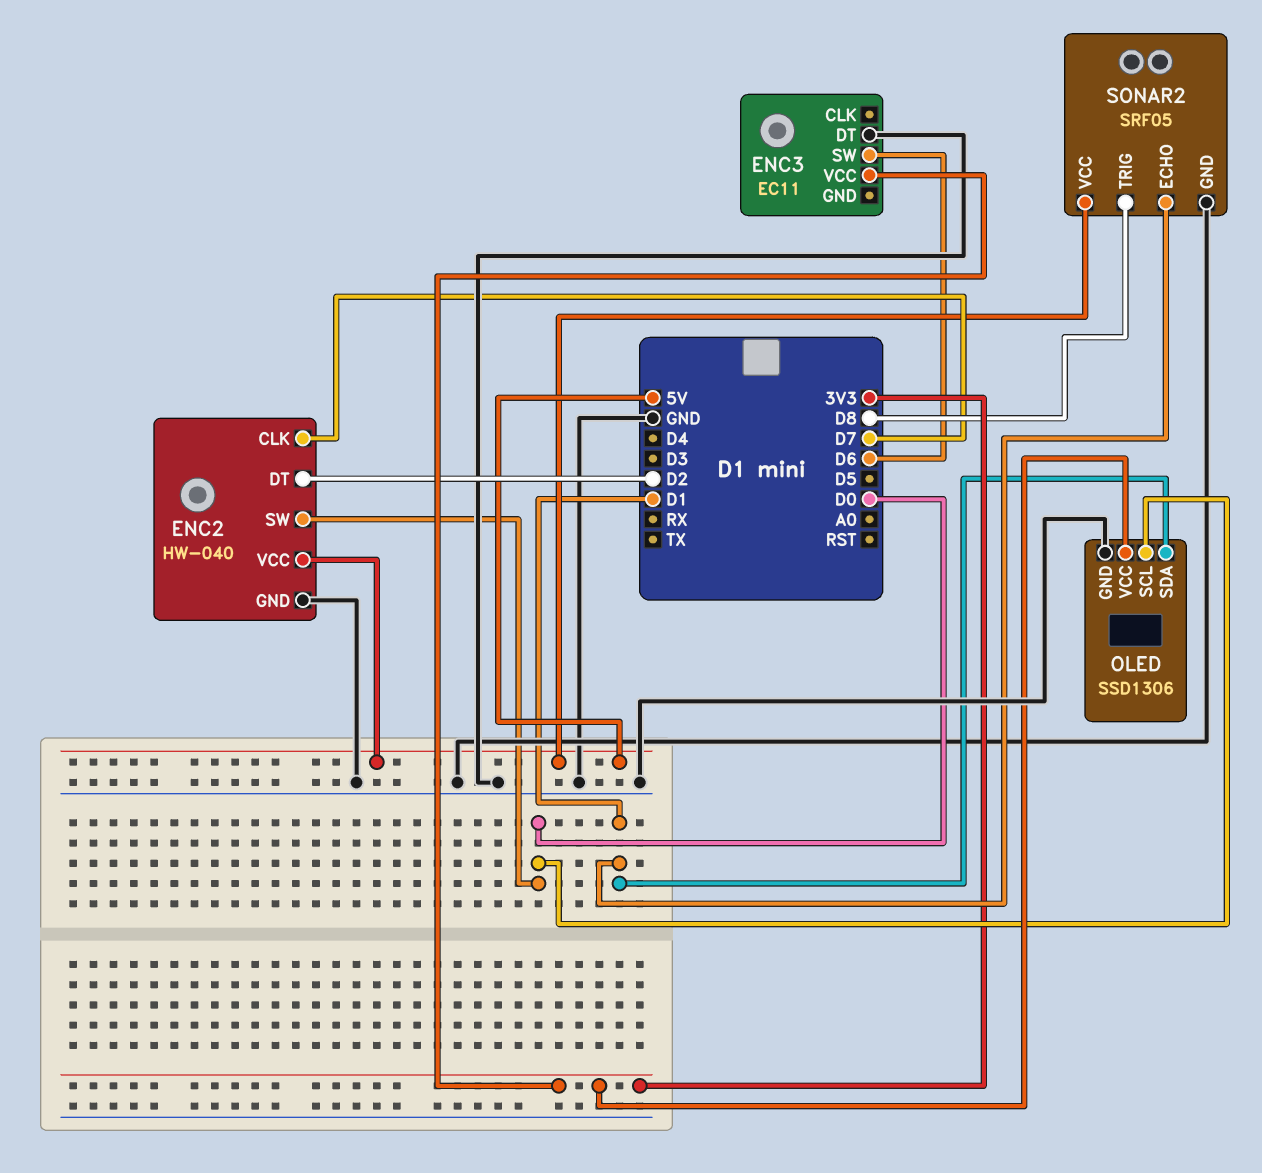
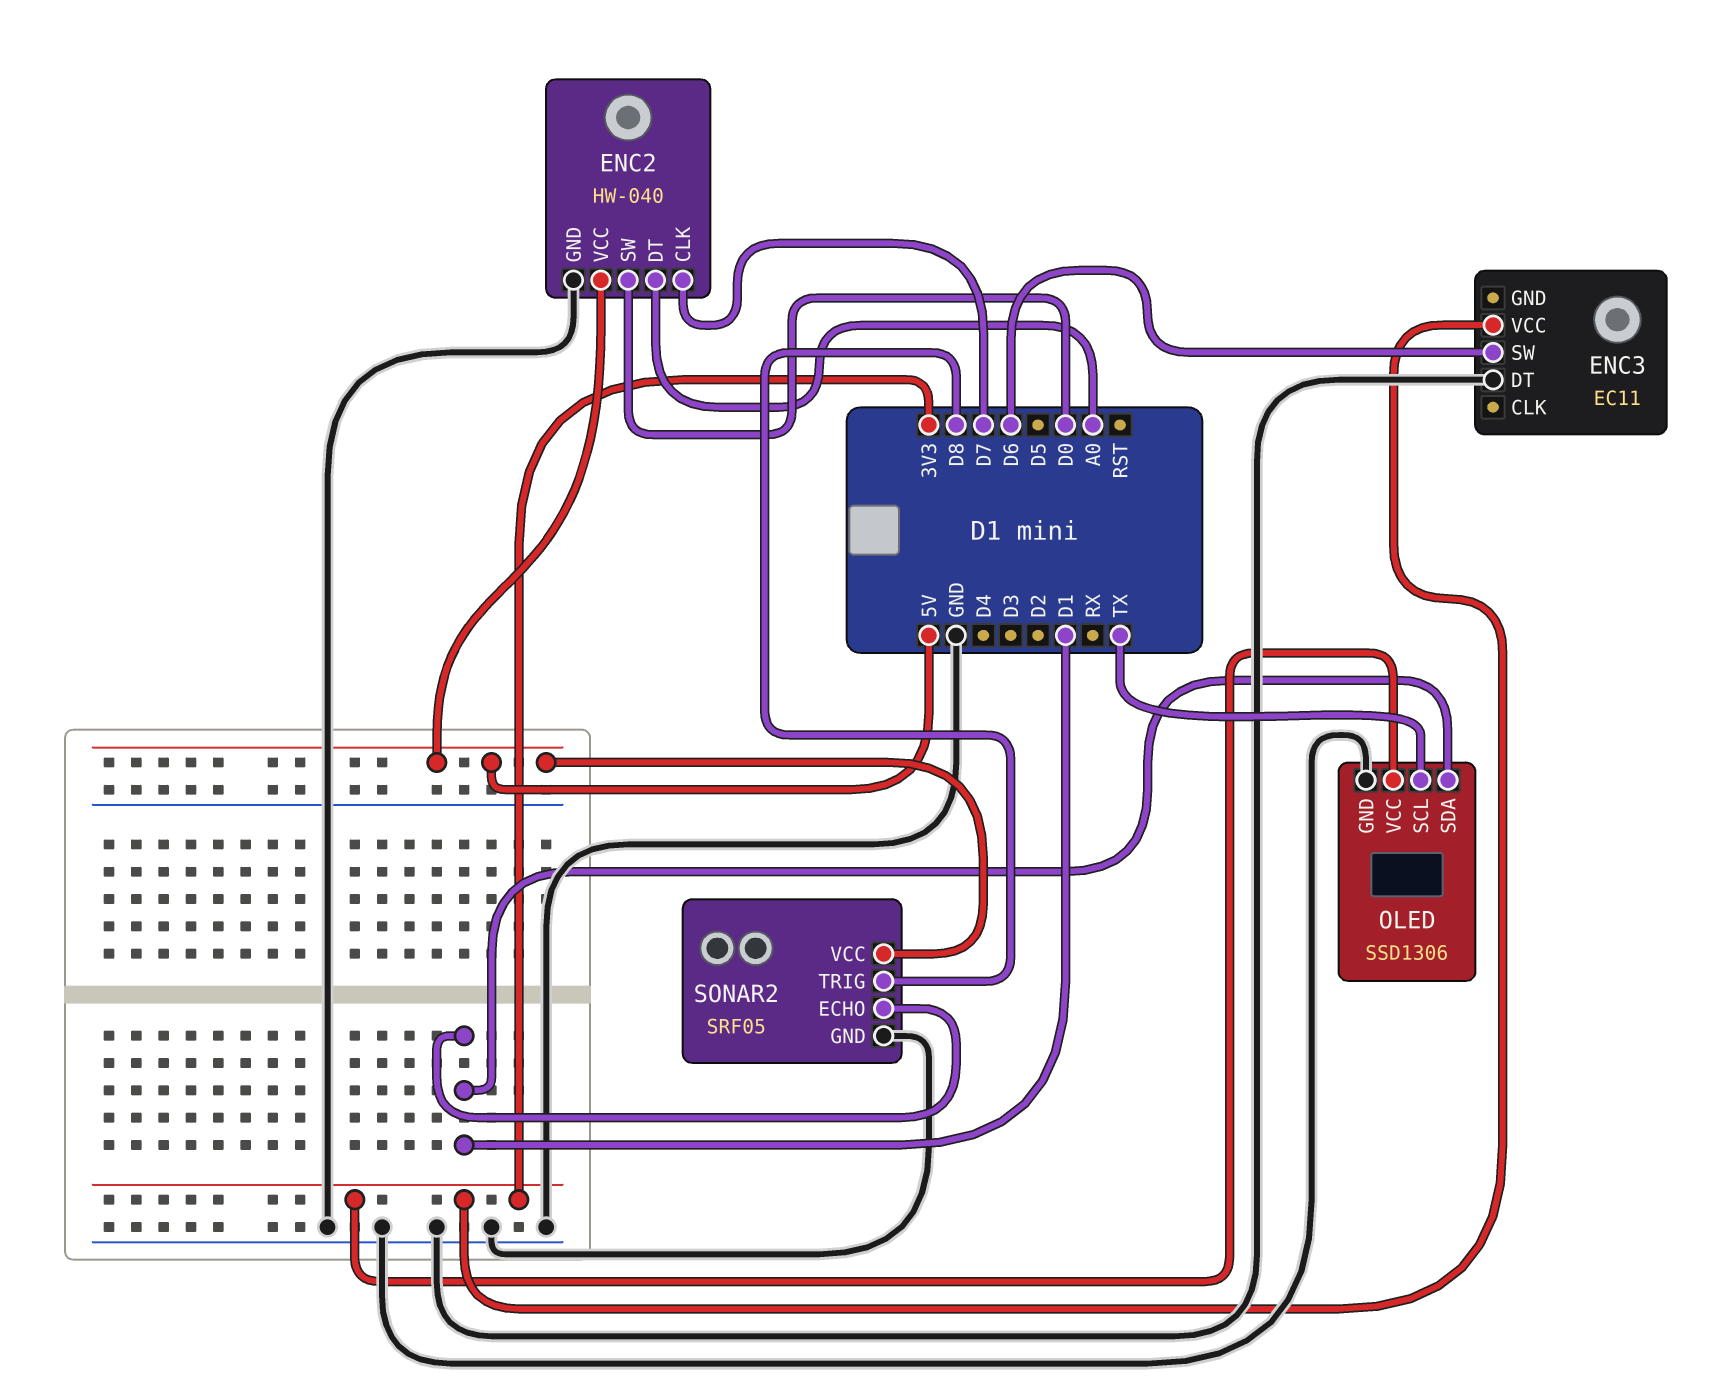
ENC2 pin DT: D2 -> A0
OLED pin SCL: D0 -> TX

